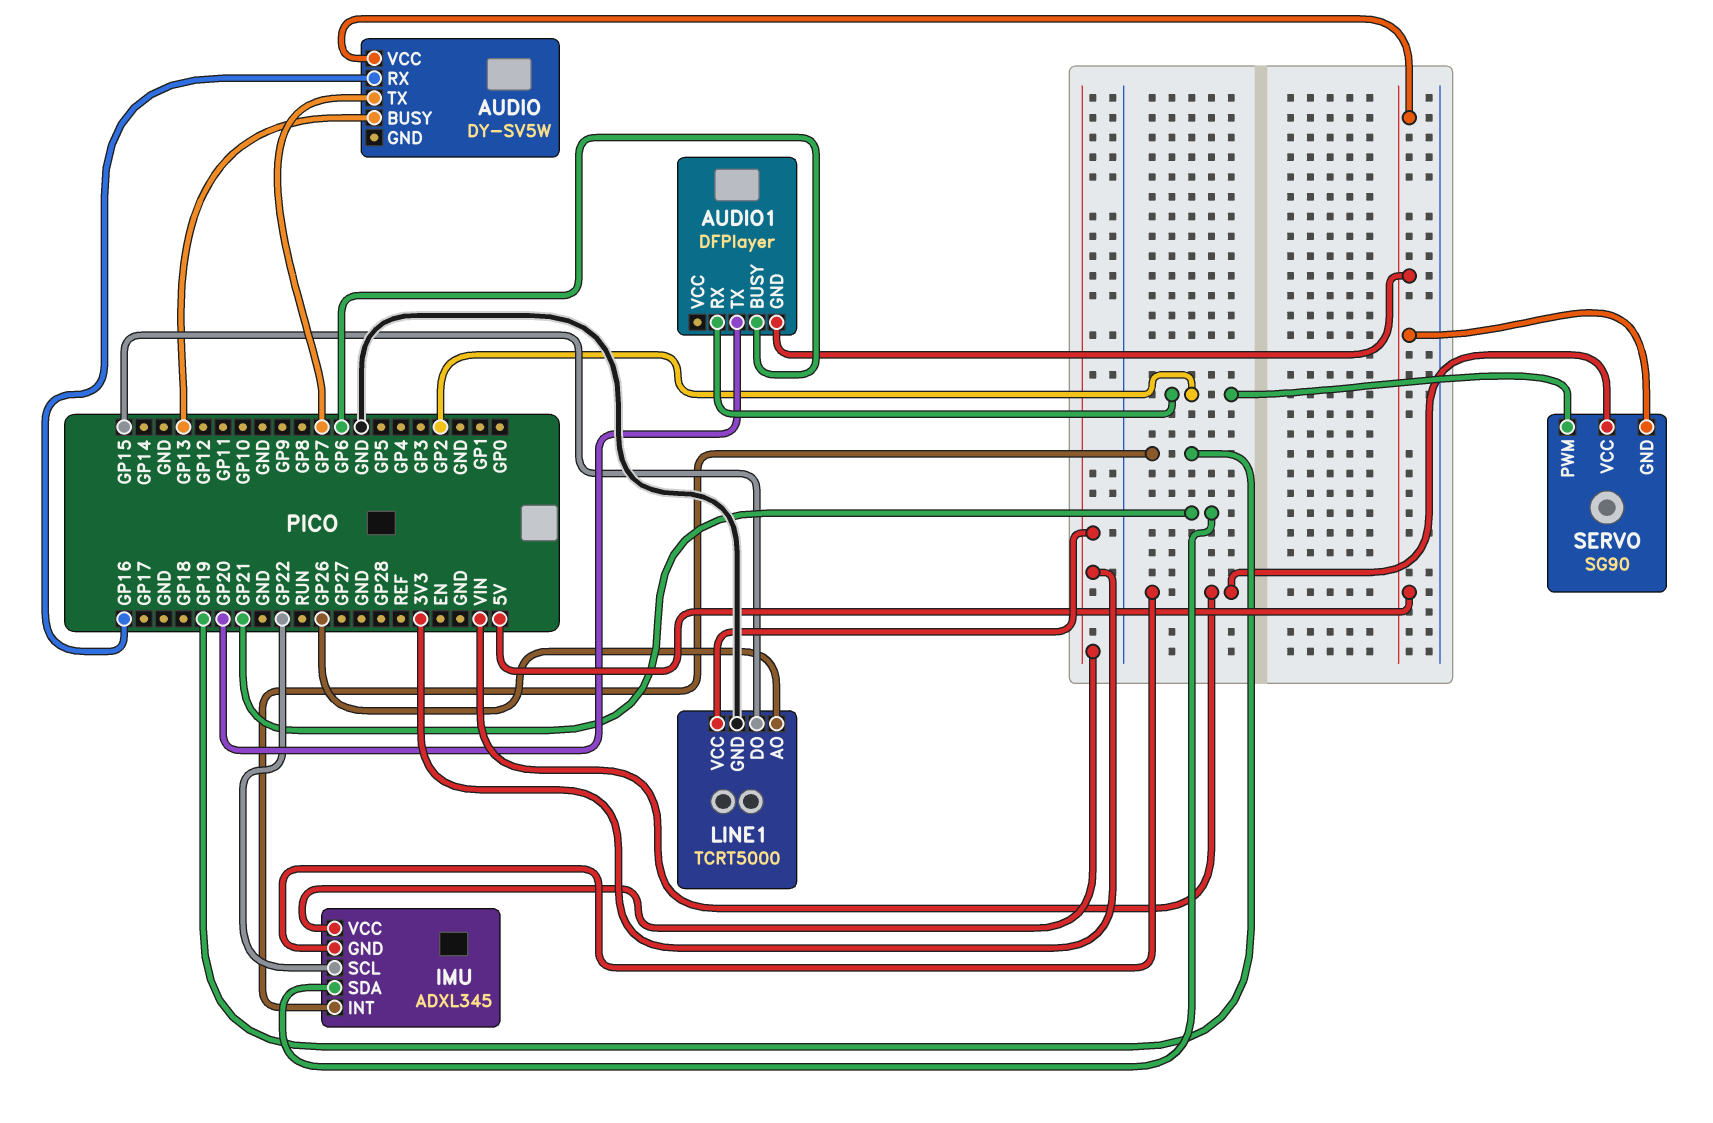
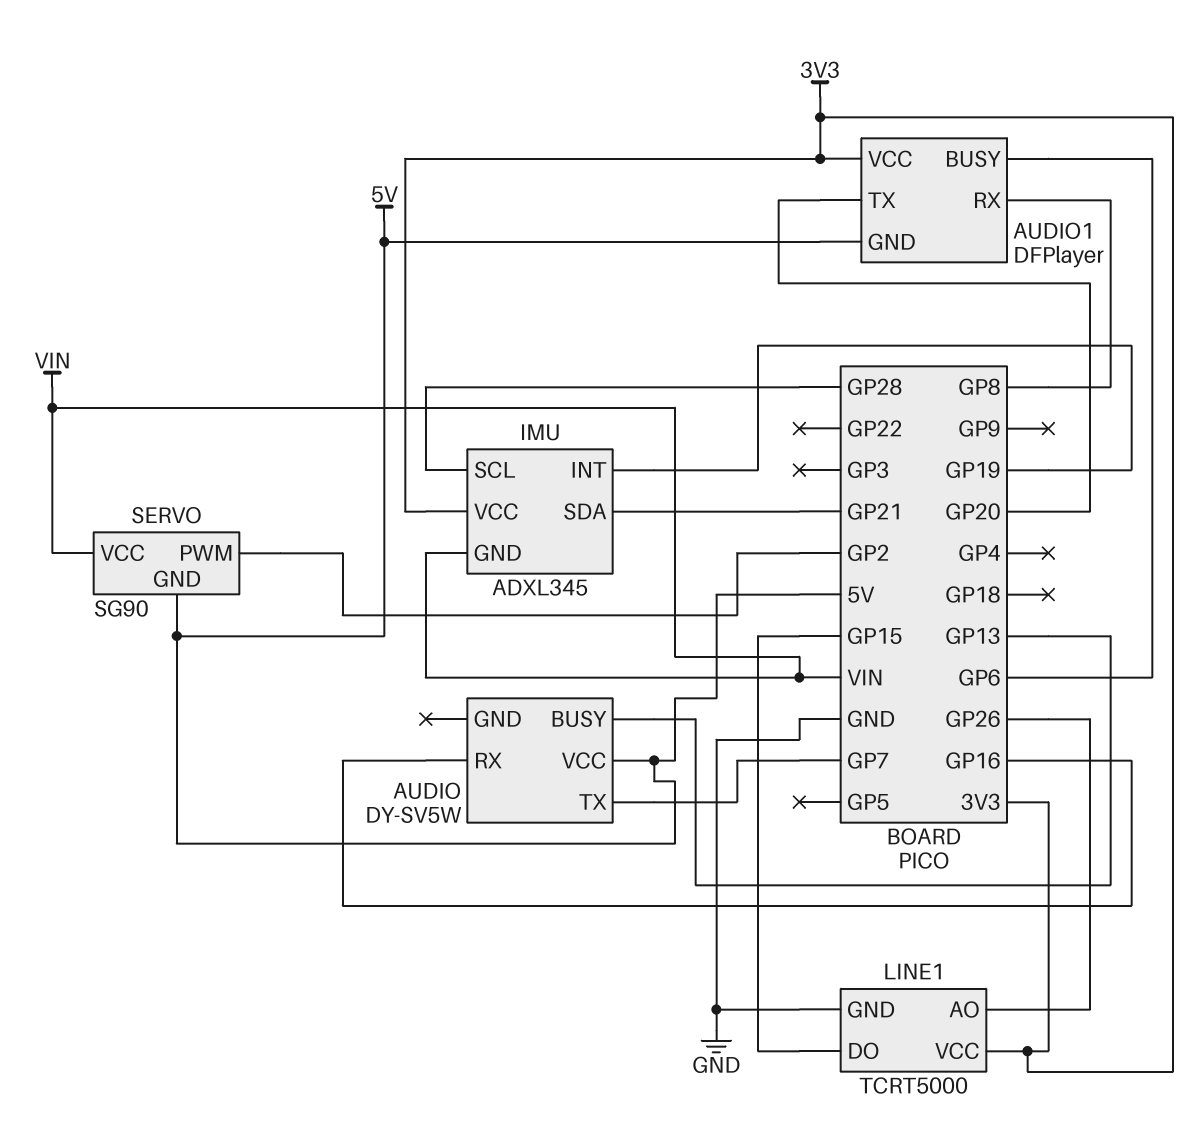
AUDIO1 pin RX: GP2 -> GP8
AUDIO1 pin VCC: none -> 3V3
IMU pin SCL: GP22 -> GP28

